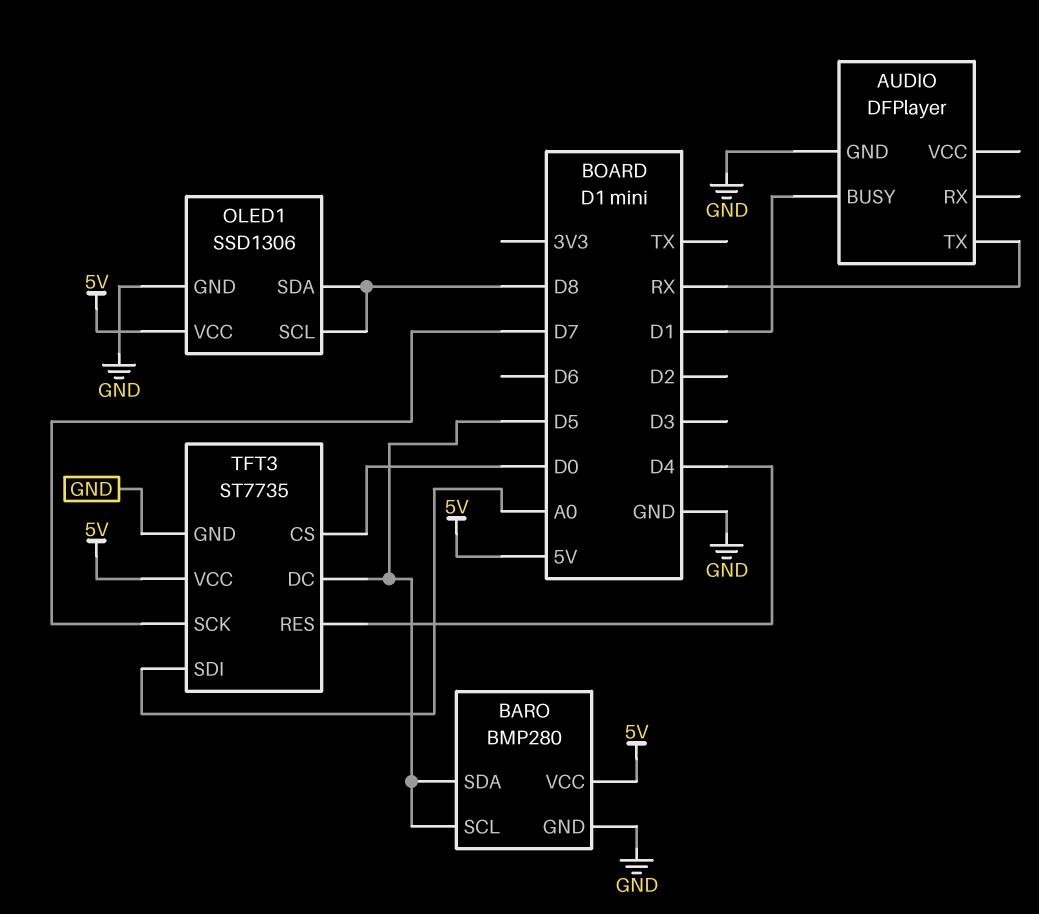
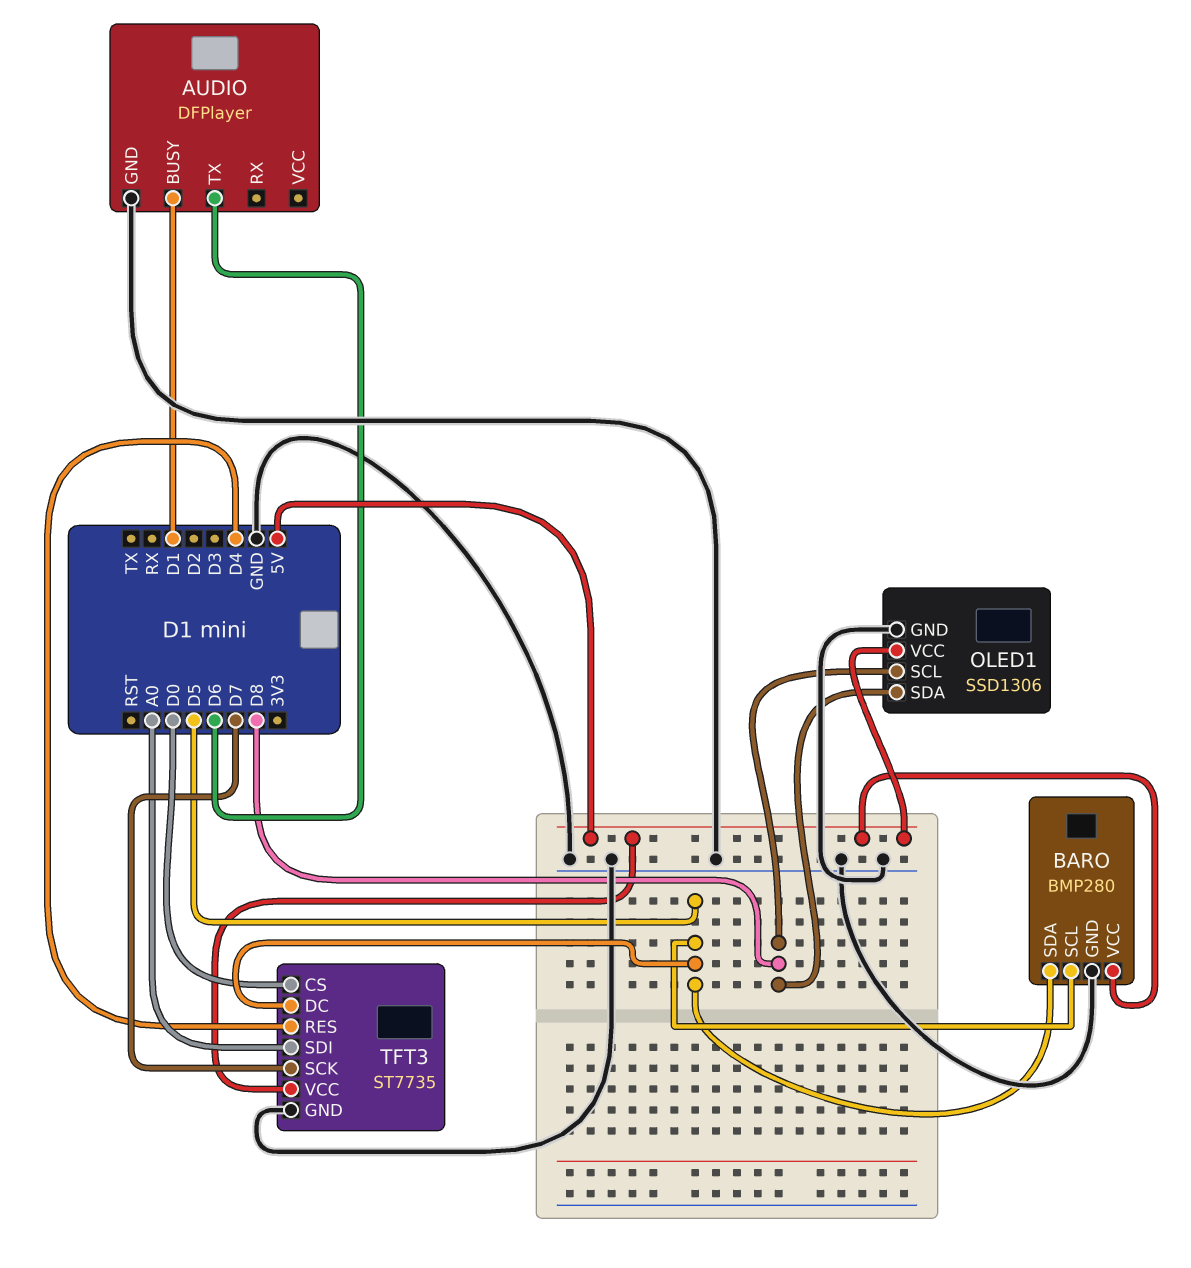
AUDIO pin TX: RX -> D6

